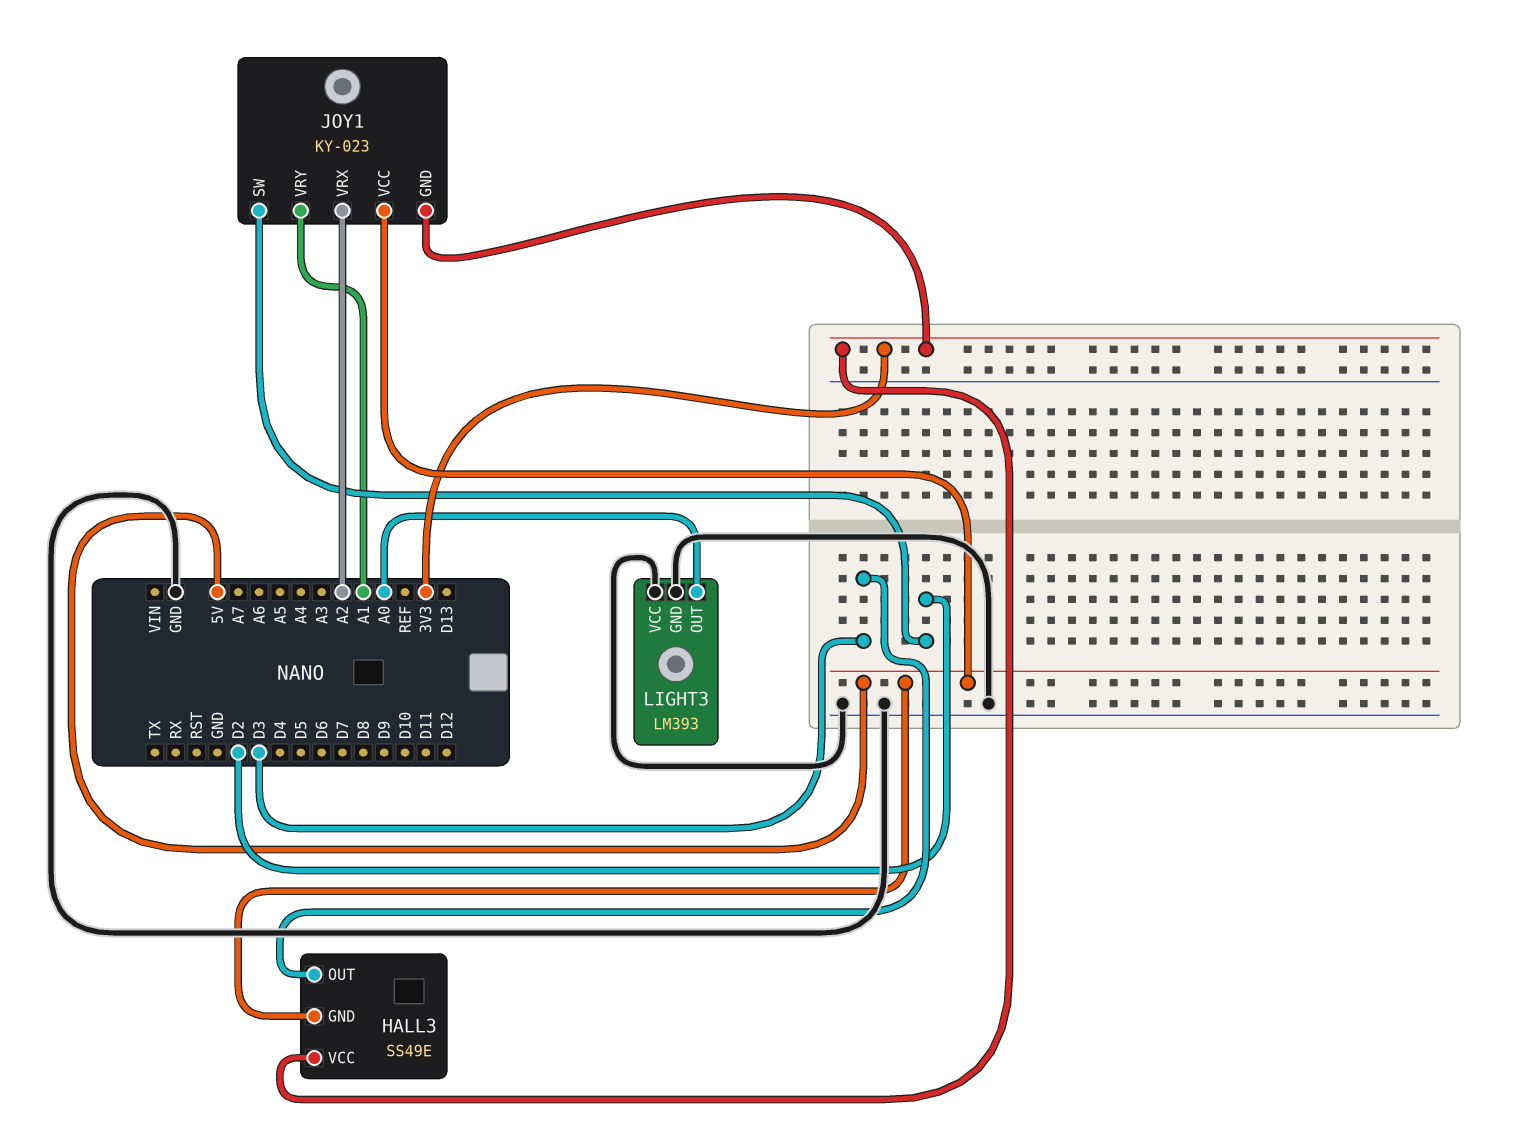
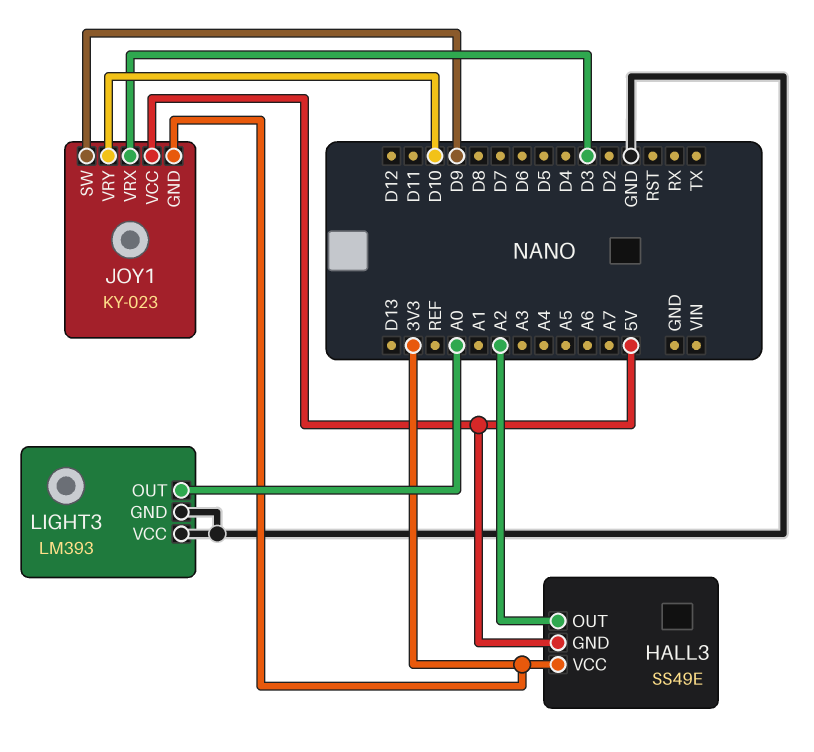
HALL3 pin OUT: D3 -> A2
JOY1 pin SW: D2 -> D9
JOY1 pin VRX: A2 -> D3
JOY1 pin VRY: A1 -> D10

